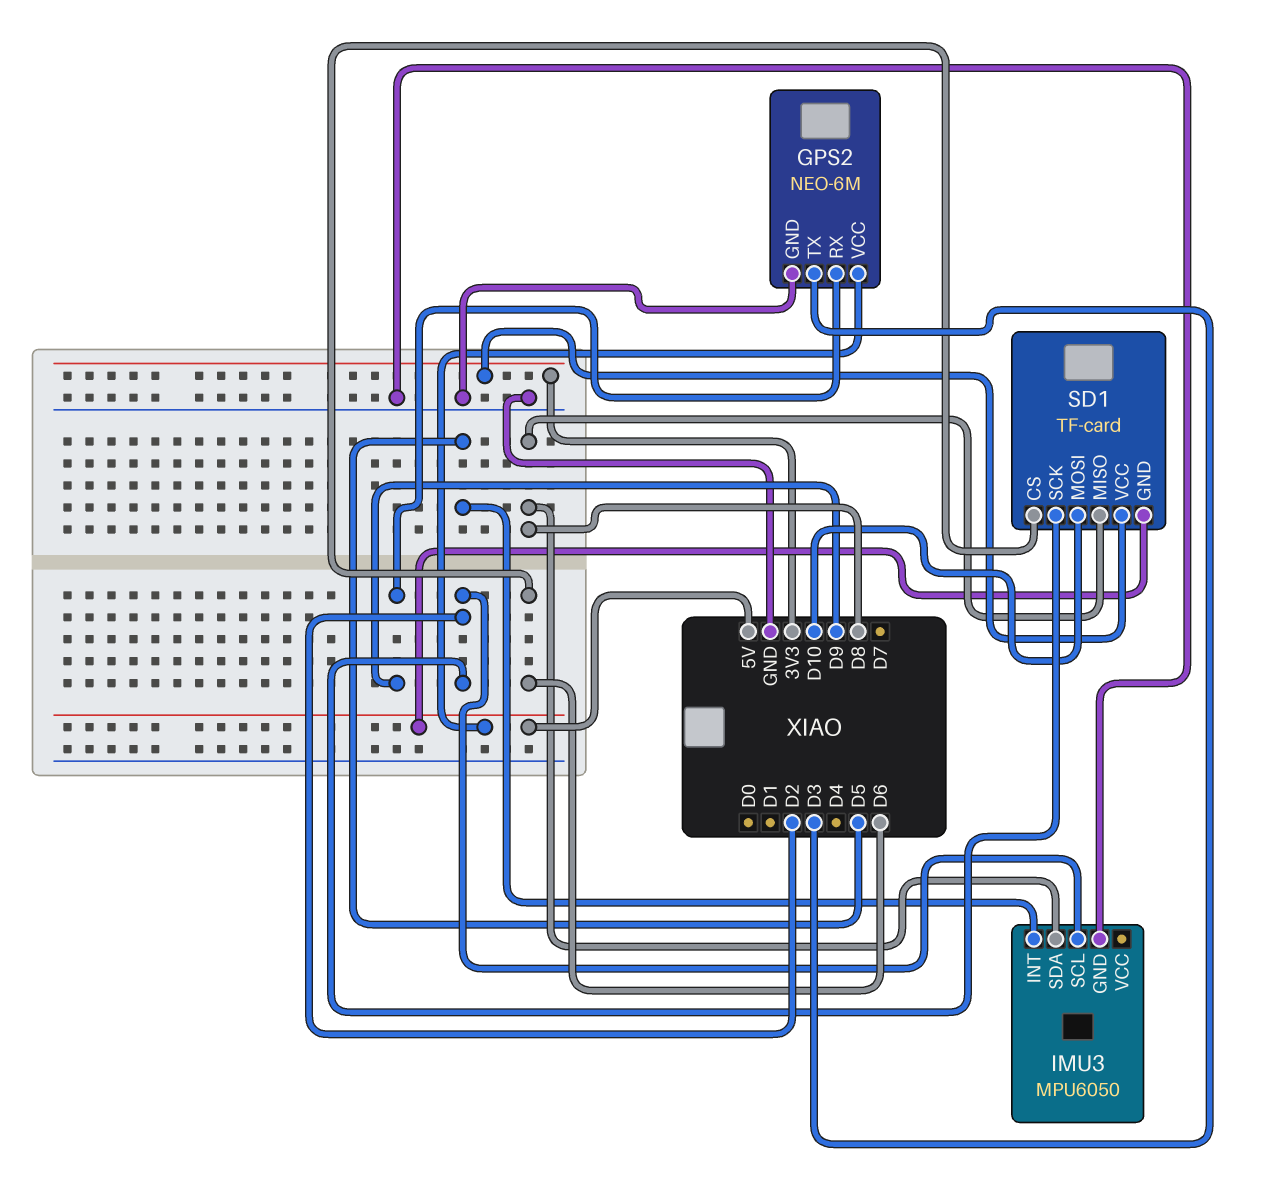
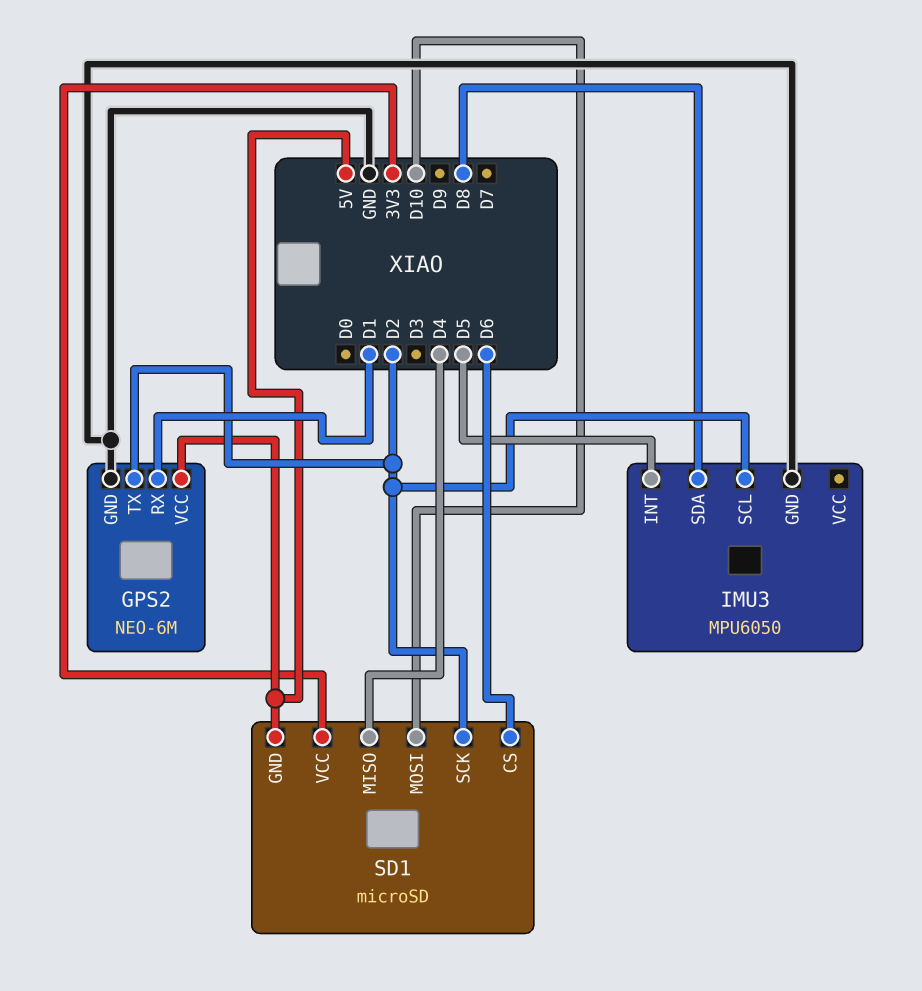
GPS2 pin RX: D9 -> D1
GPS2 pin TX: D3 -> D2
SD1: TF-card -> microSD
SD1 pin MISO: D8 -> D4

